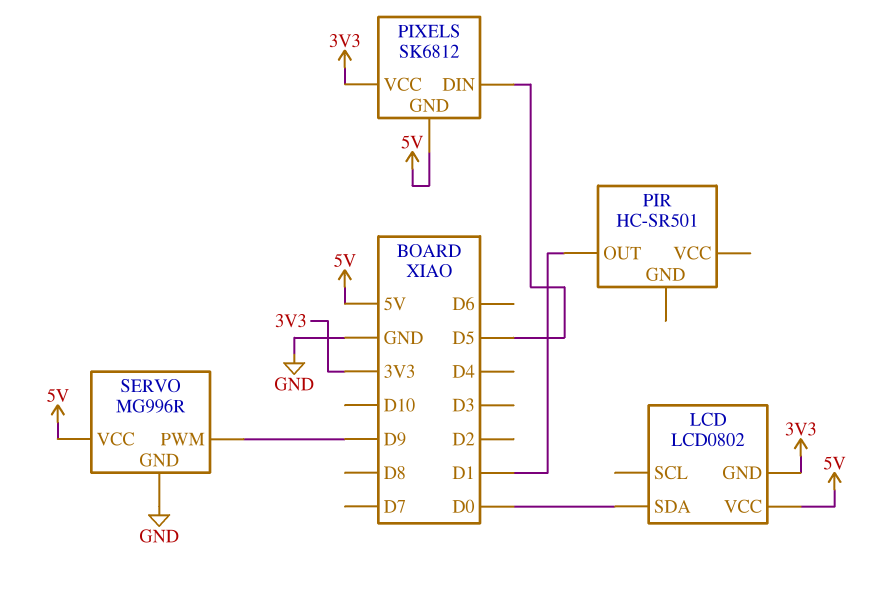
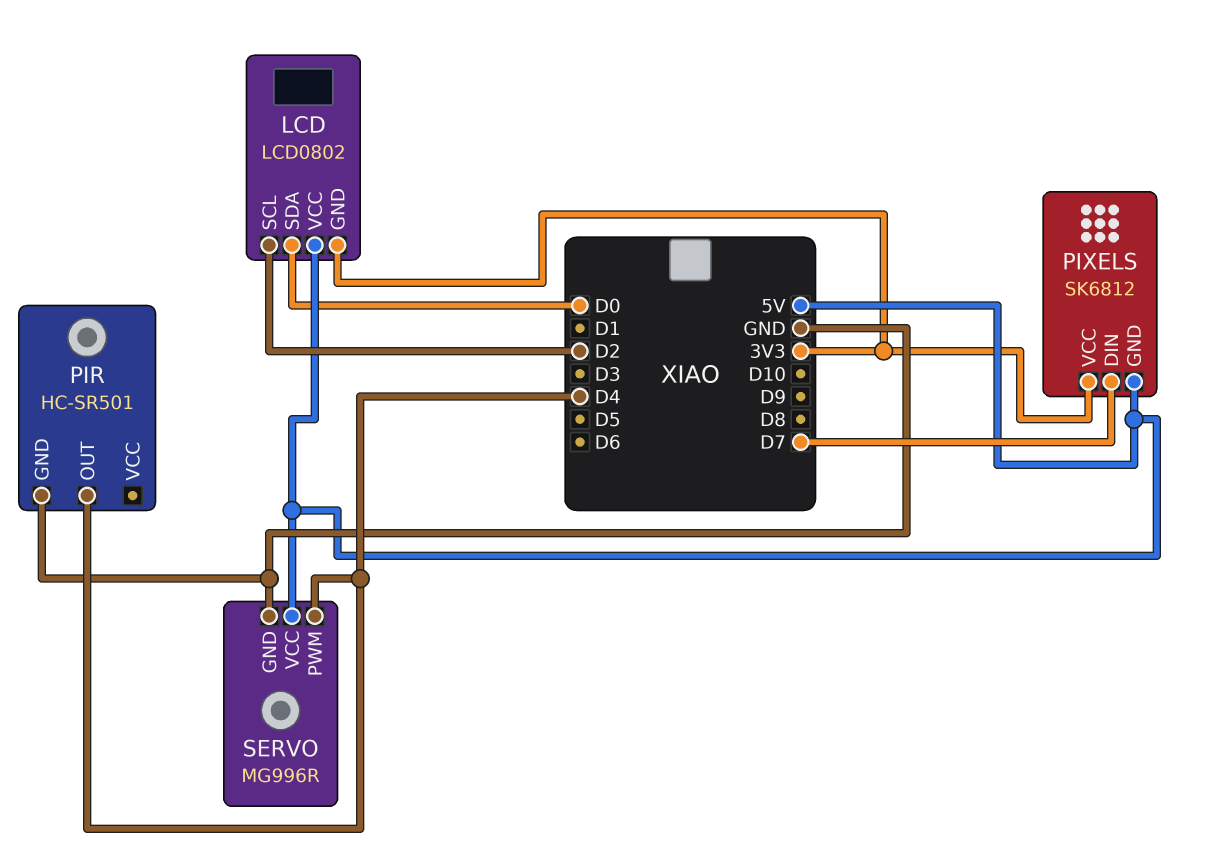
LCD pin SCL: none -> D2
PIR pin GND: none -> GND
PIR pin OUT: D1 -> D4
PIXELS pin DIN: D5 -> D7
SERVO pin PWM: D9 -> D4

